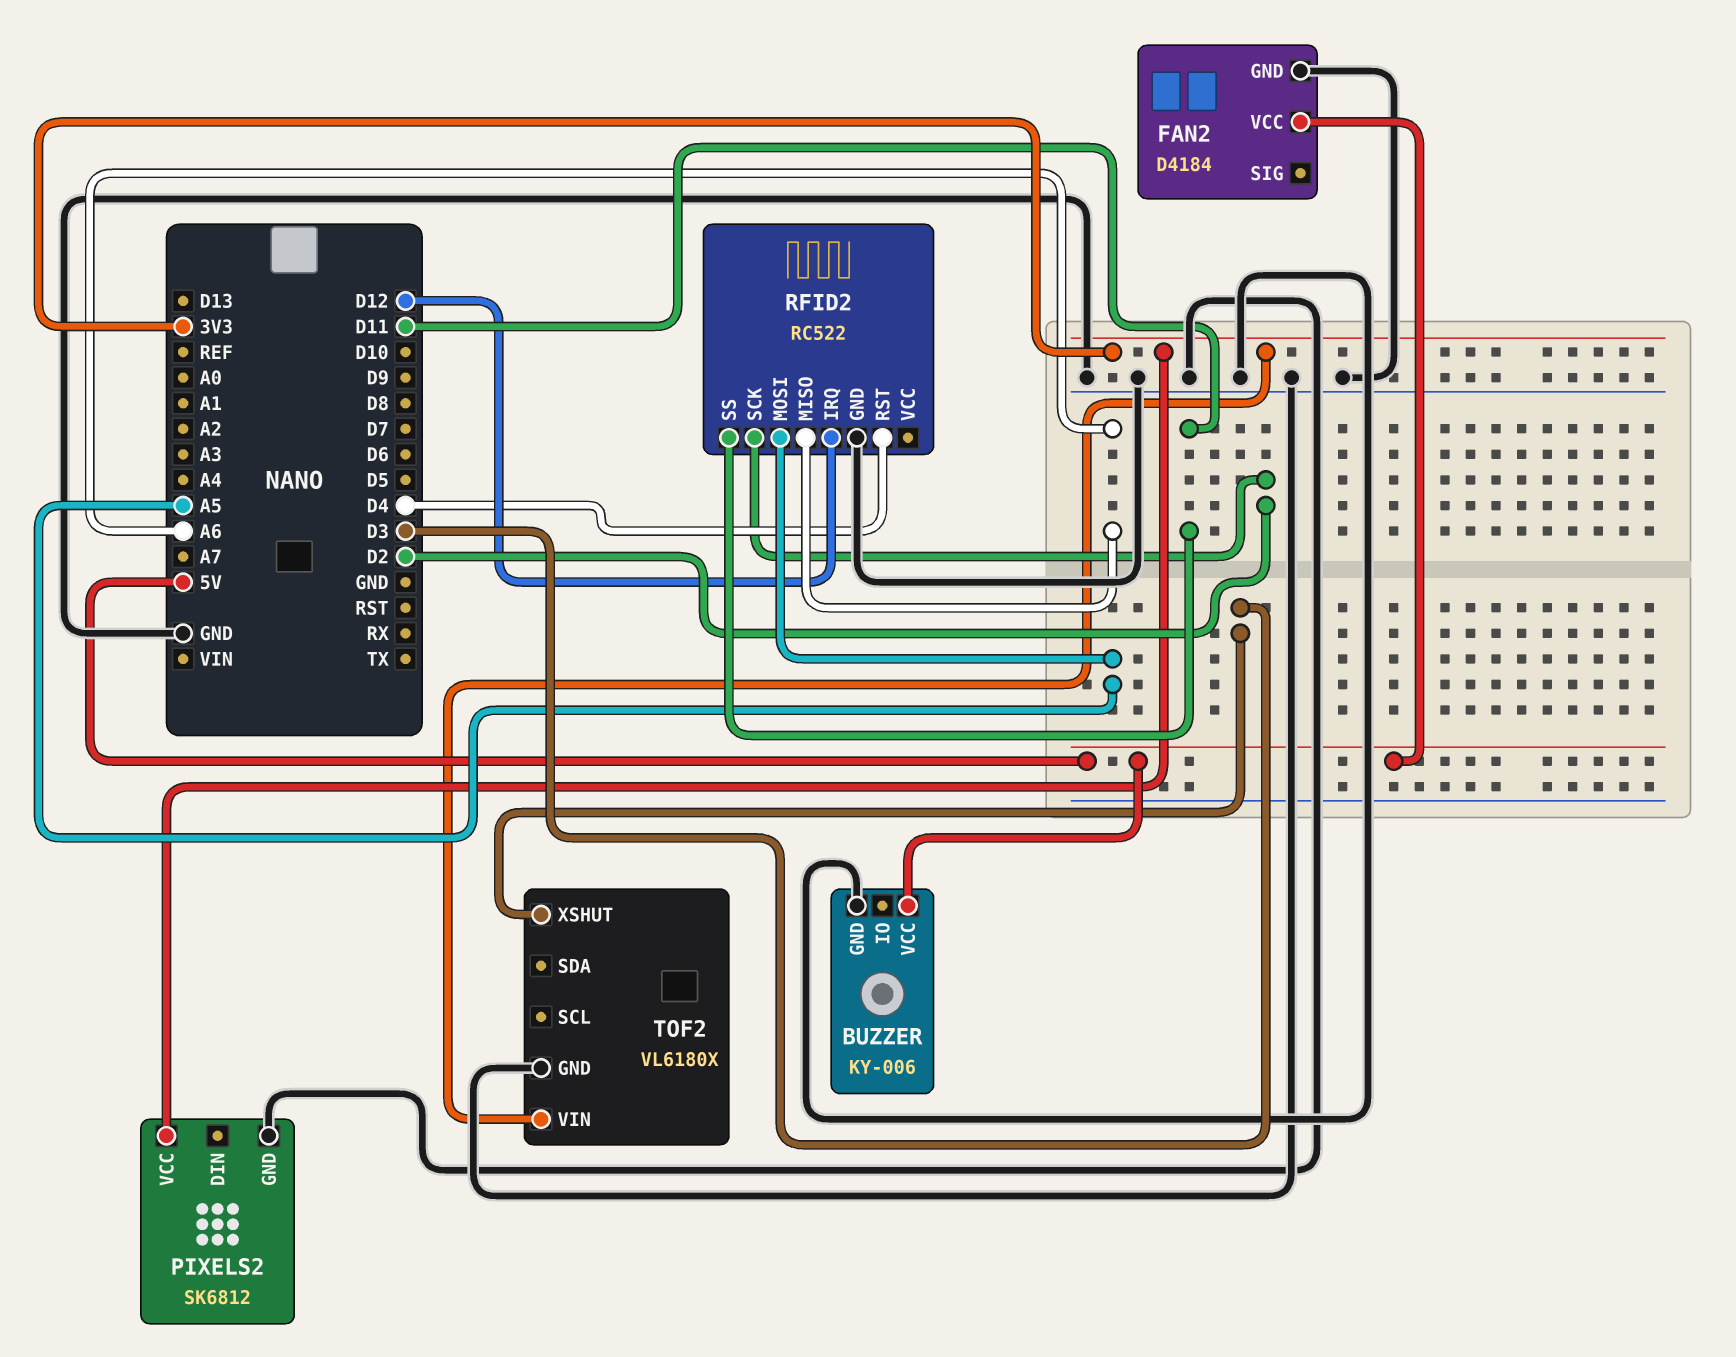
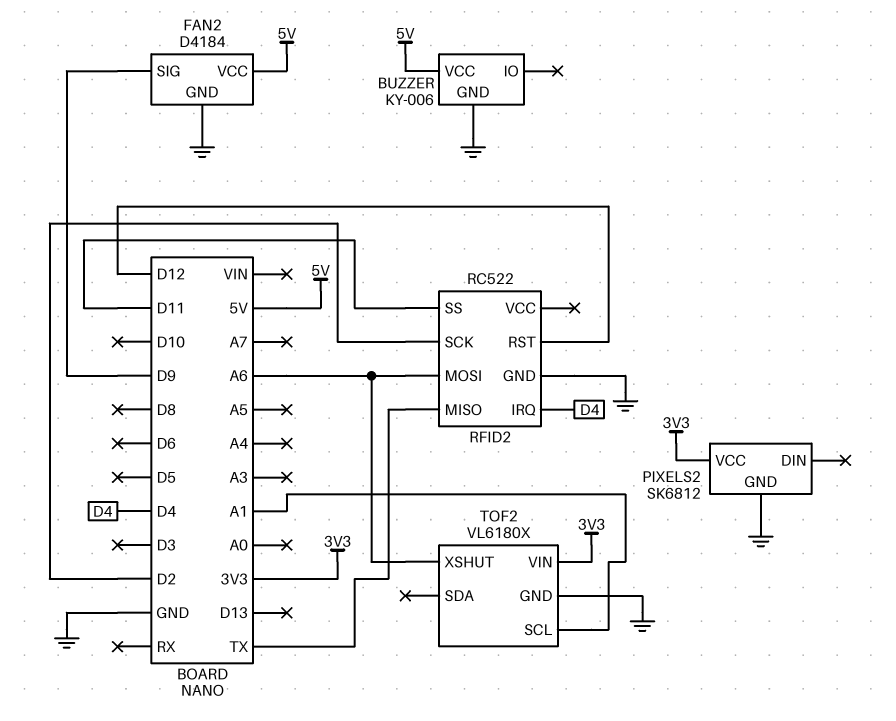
FAN2 pin SIG: none -> D9
RFID2 pin IRQ: D12 -> D4
RFID2 pin MISO: A6 -> TX
RFID2 pin MOSI: A5 -> A6
RFID2 pin RST: D4 -> D12
TOF2 pin SCL: none -> A1
TOF2 pin XSHUT: D3 -> A6

